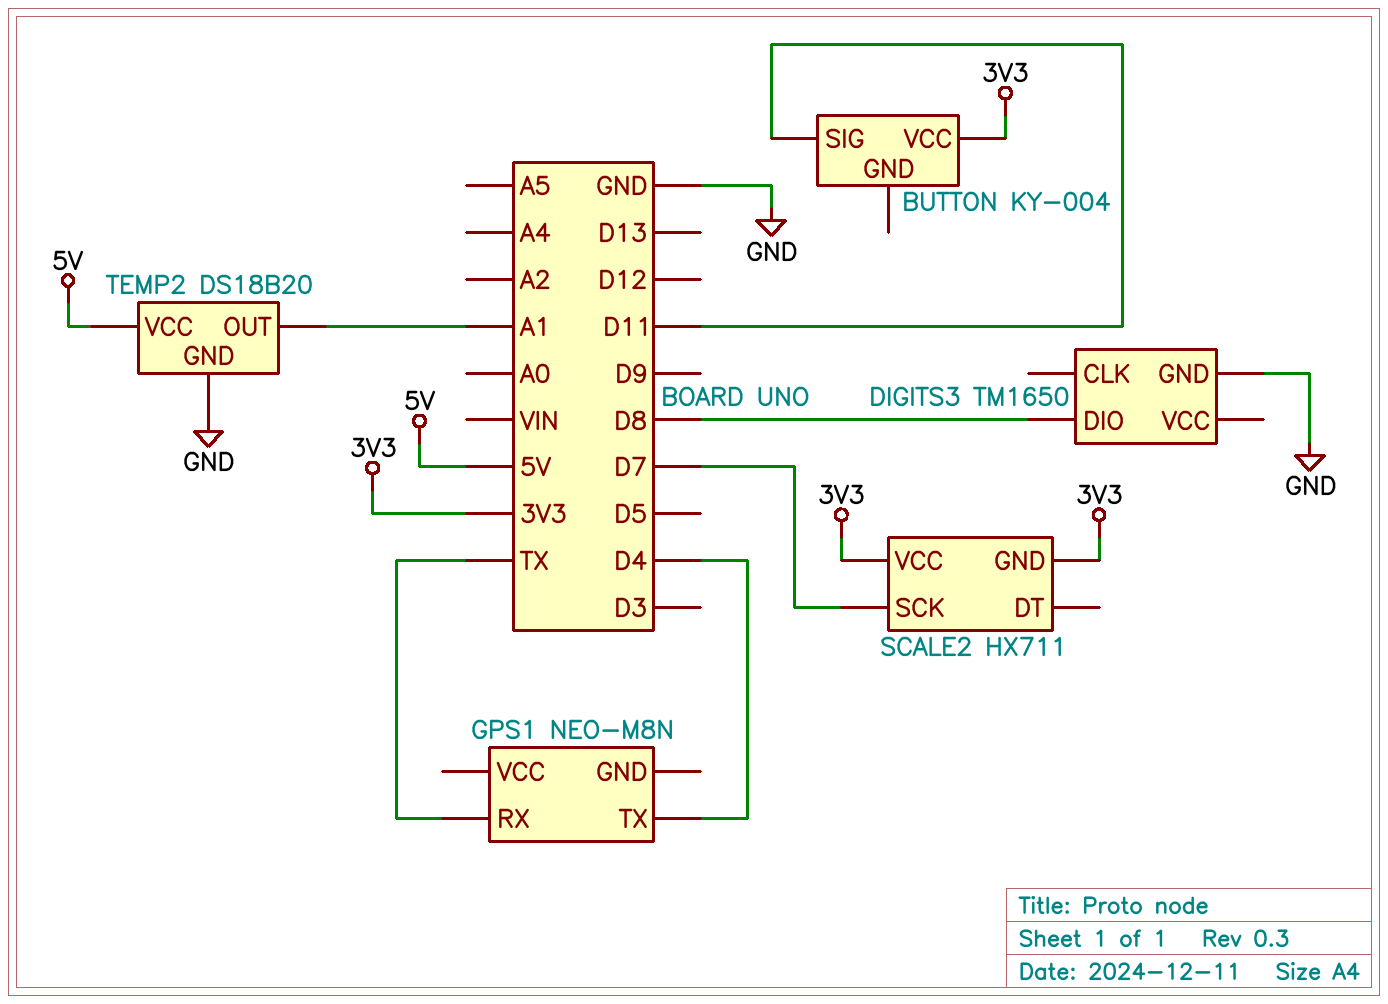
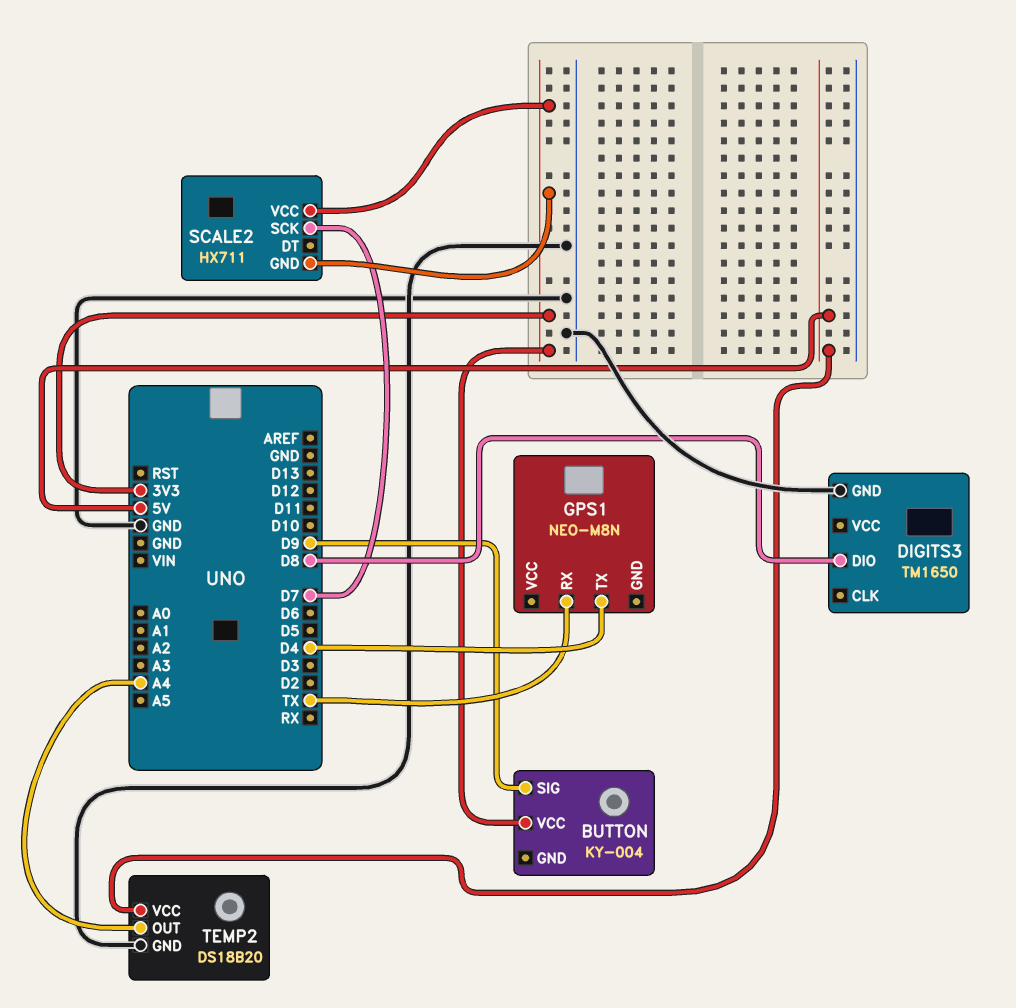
BUTTON pin SIG: D11 -> D9
TEMP2 pin OUT: A1 -> A4

